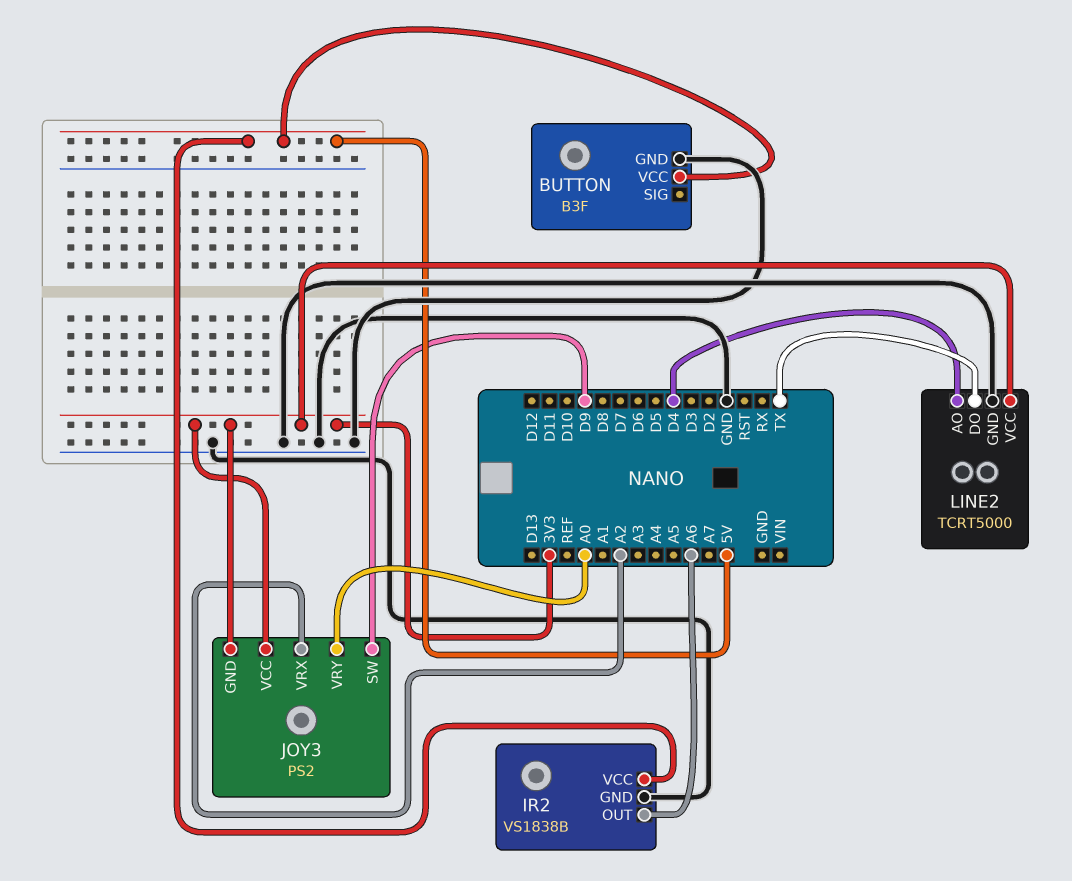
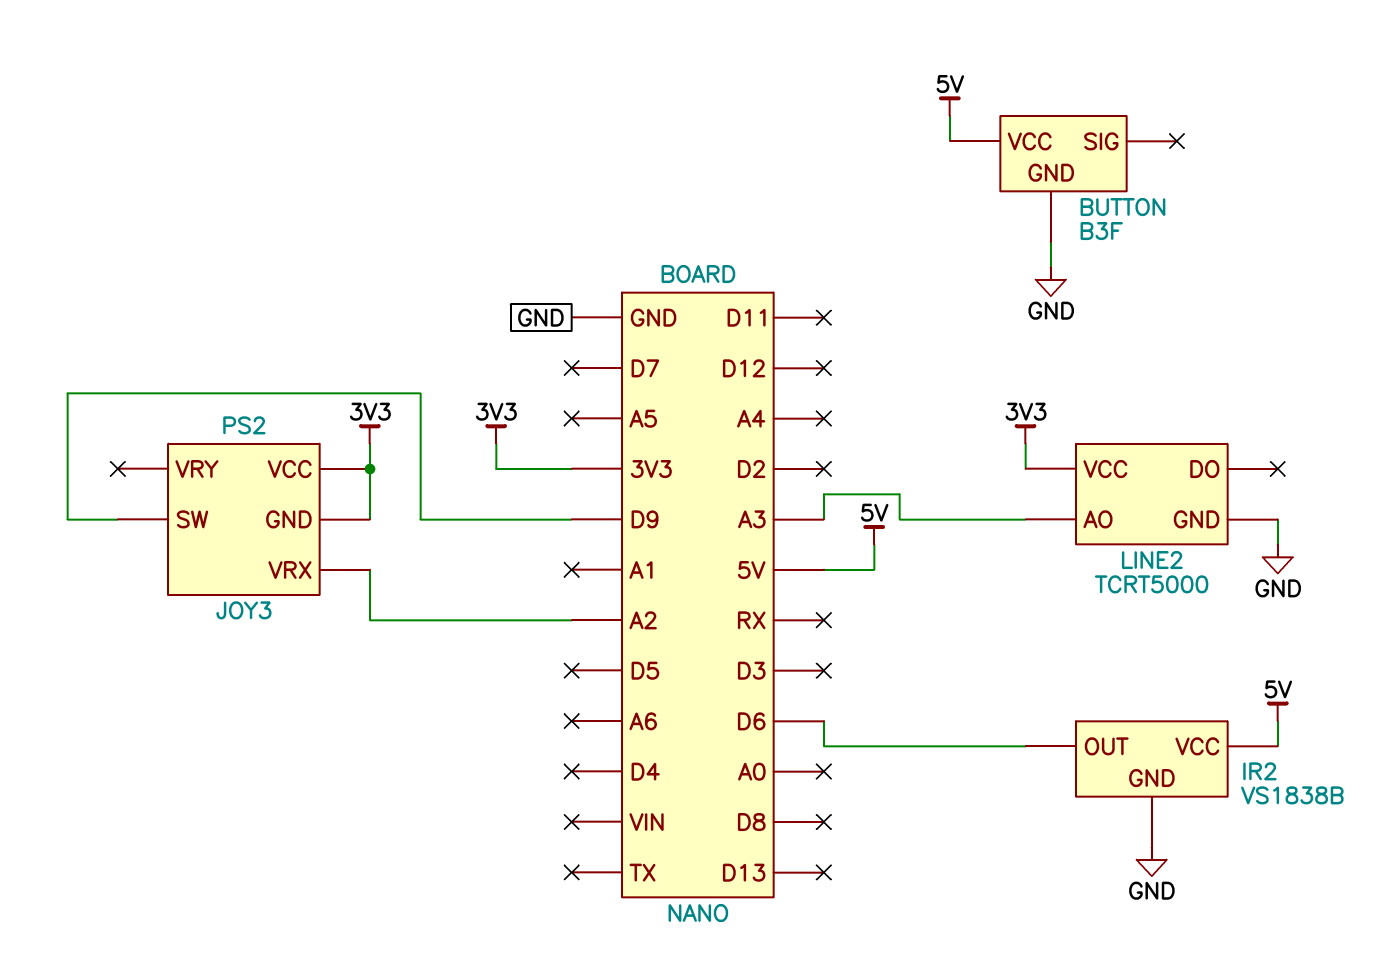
IR2 pin OUT: A6 -> D6
JOY3 pin VRY: A0 -> none
LINE2 pin AO: D4 -> A3
LINE2 pin DO: TX -> none

